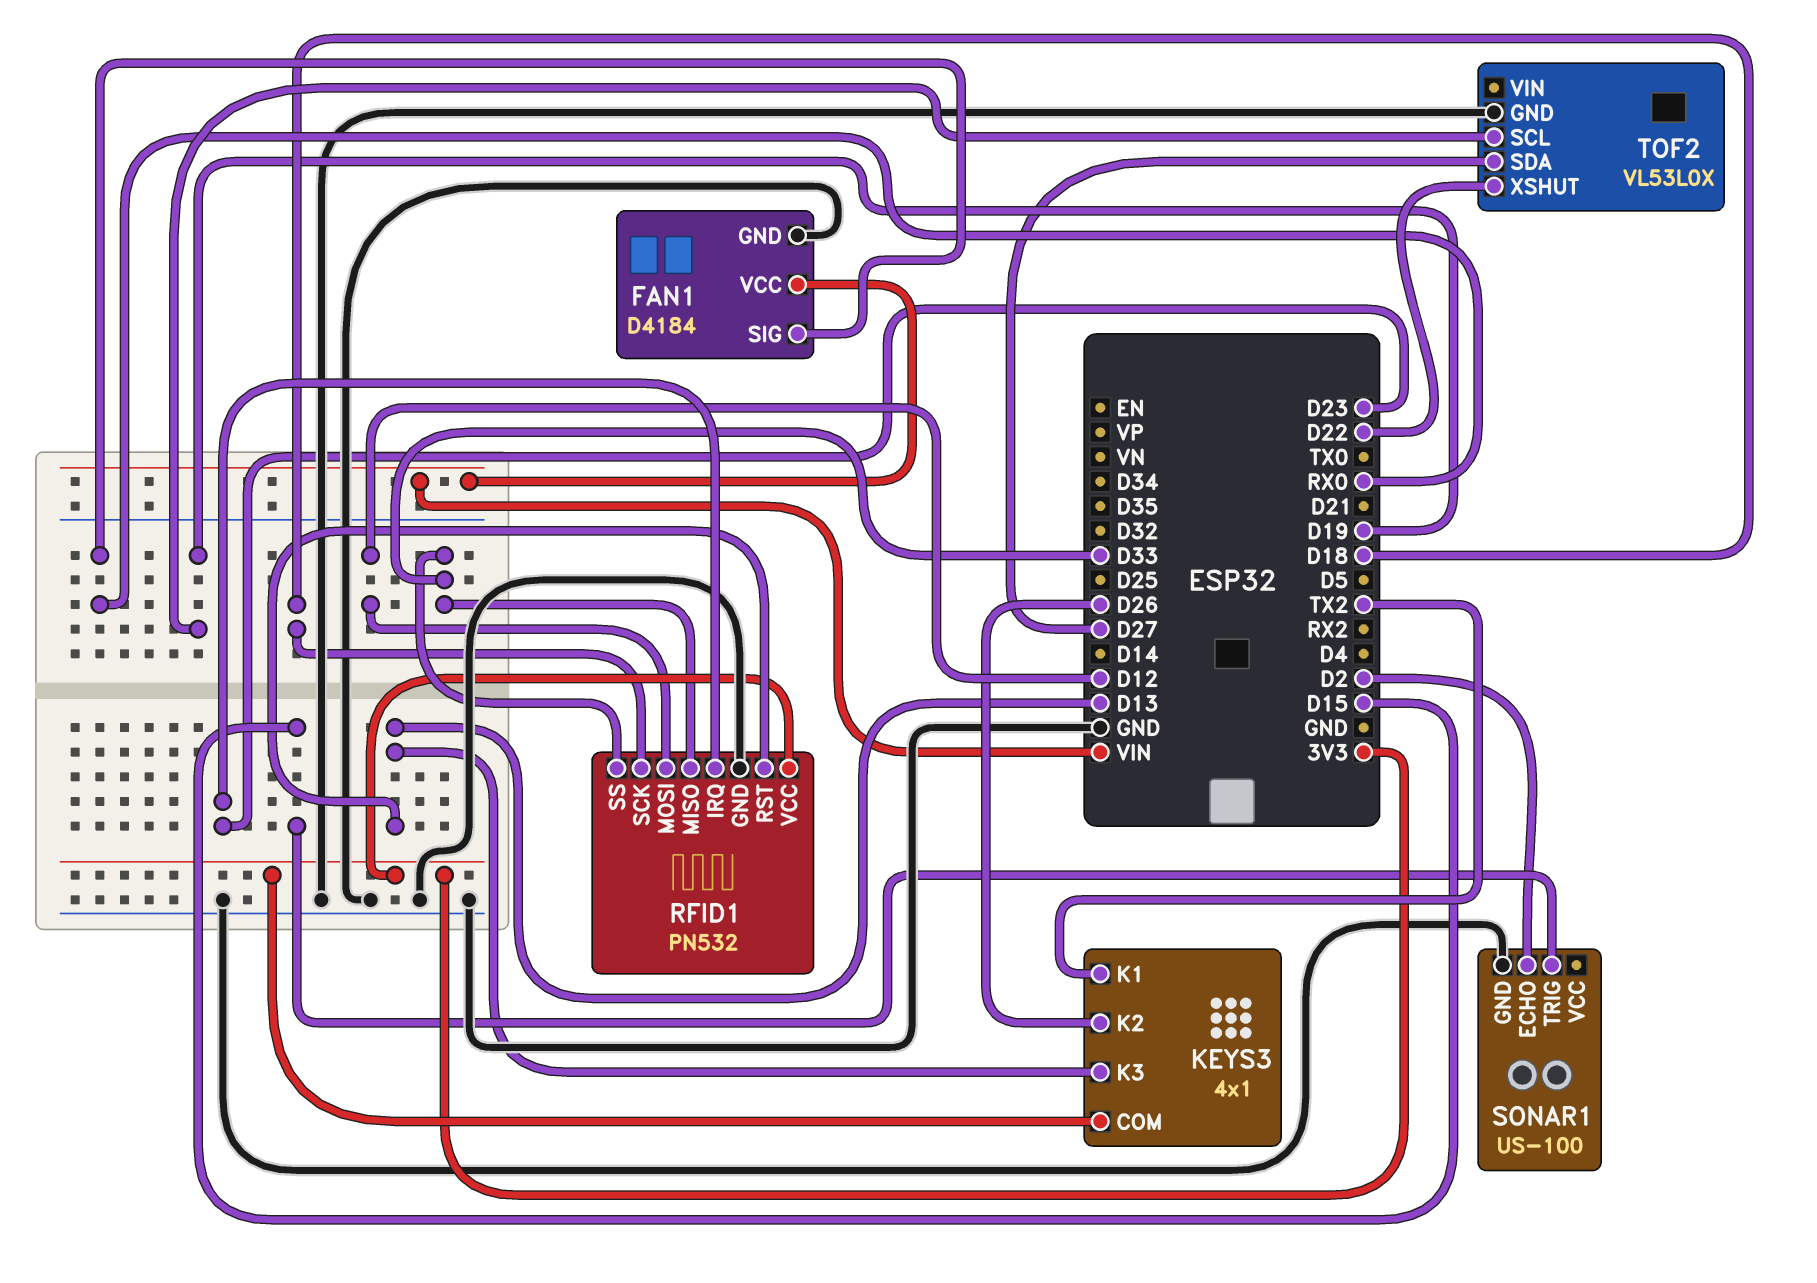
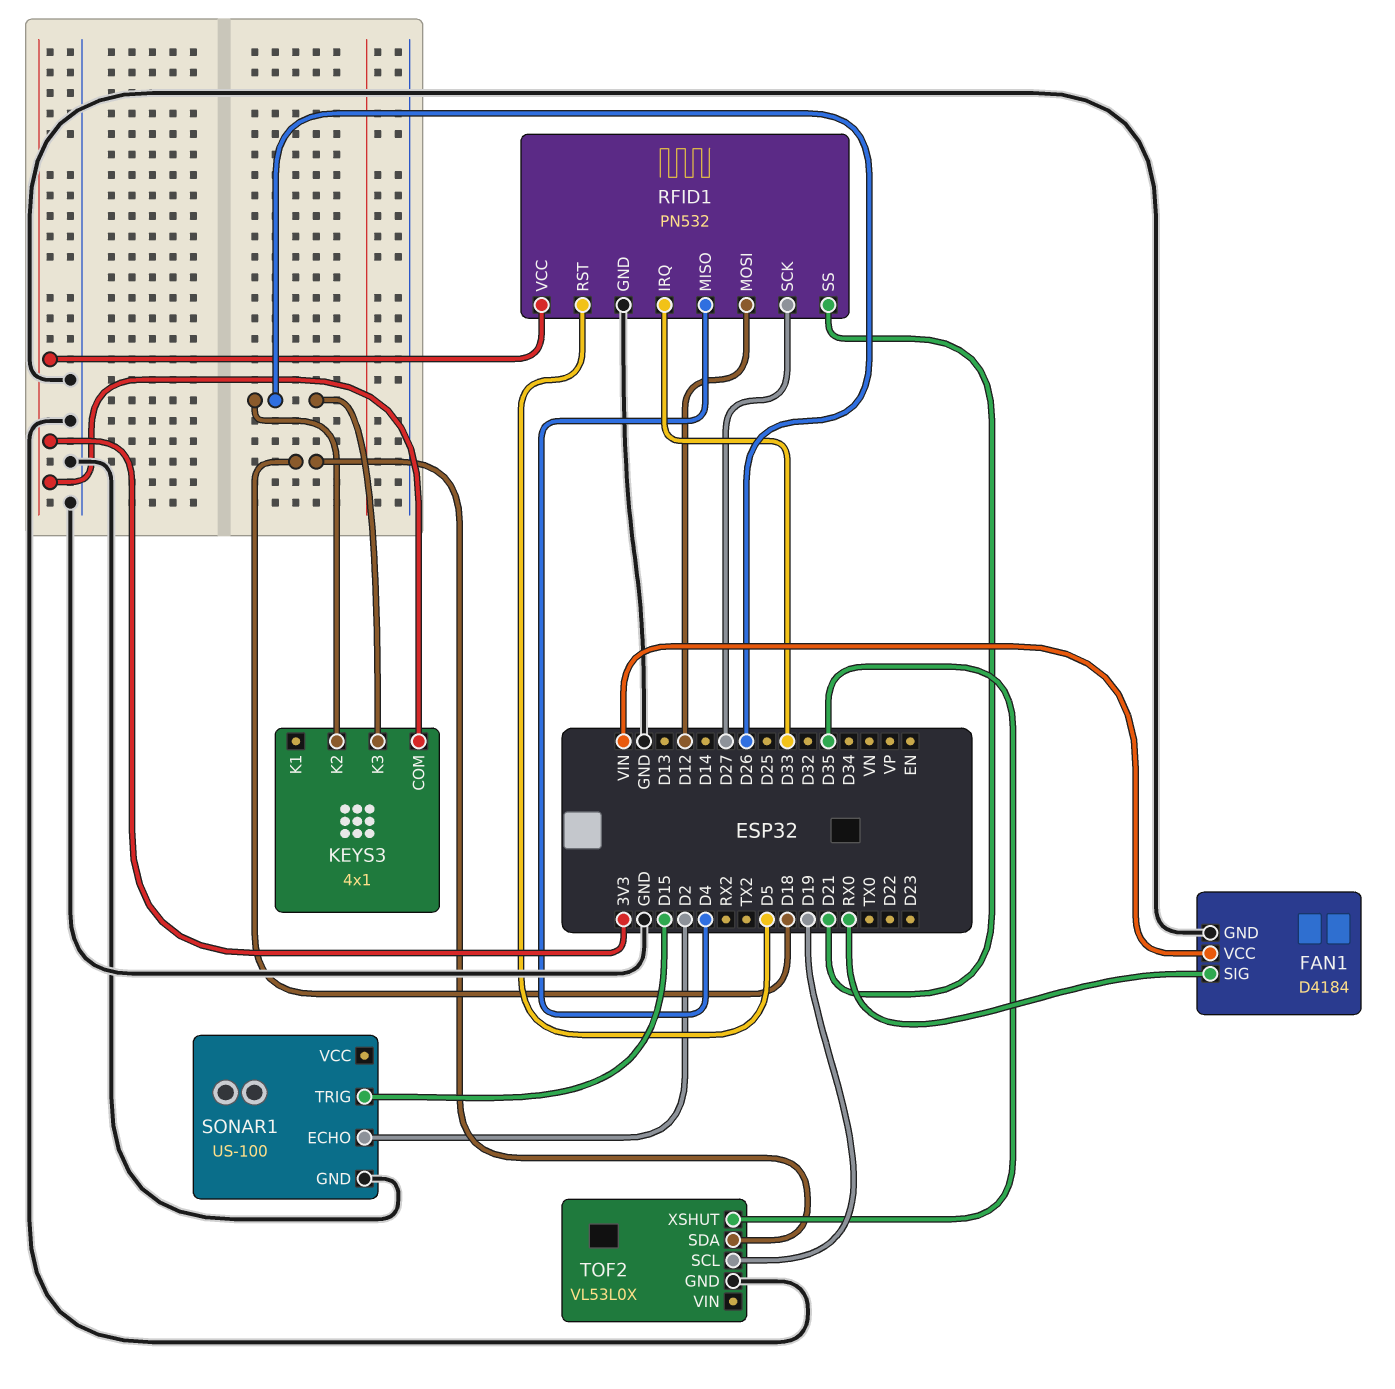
KEYS3 pin K1: TX2 -> none
KEYS3 pin K3: D13 -> D26
RFID1 pin IRQ: D23 -> D33
RFID1 pin MISO: D33 -> D4
RFID1 pin RST: D13 -> D5
RFID1 pin SCK: D18 -> D27
RFID1 pin SS: D33 -> D21
TOF2 pin SDA: D27 -> D18
TOF2 pin XSHUT: D22 -> D35

